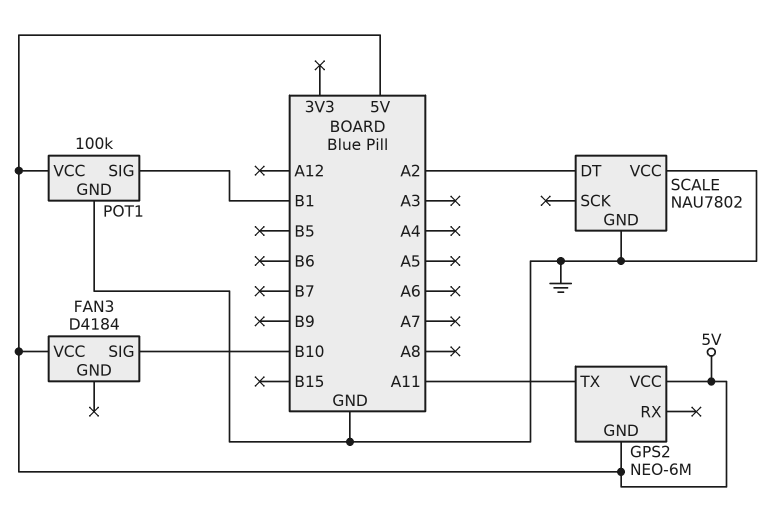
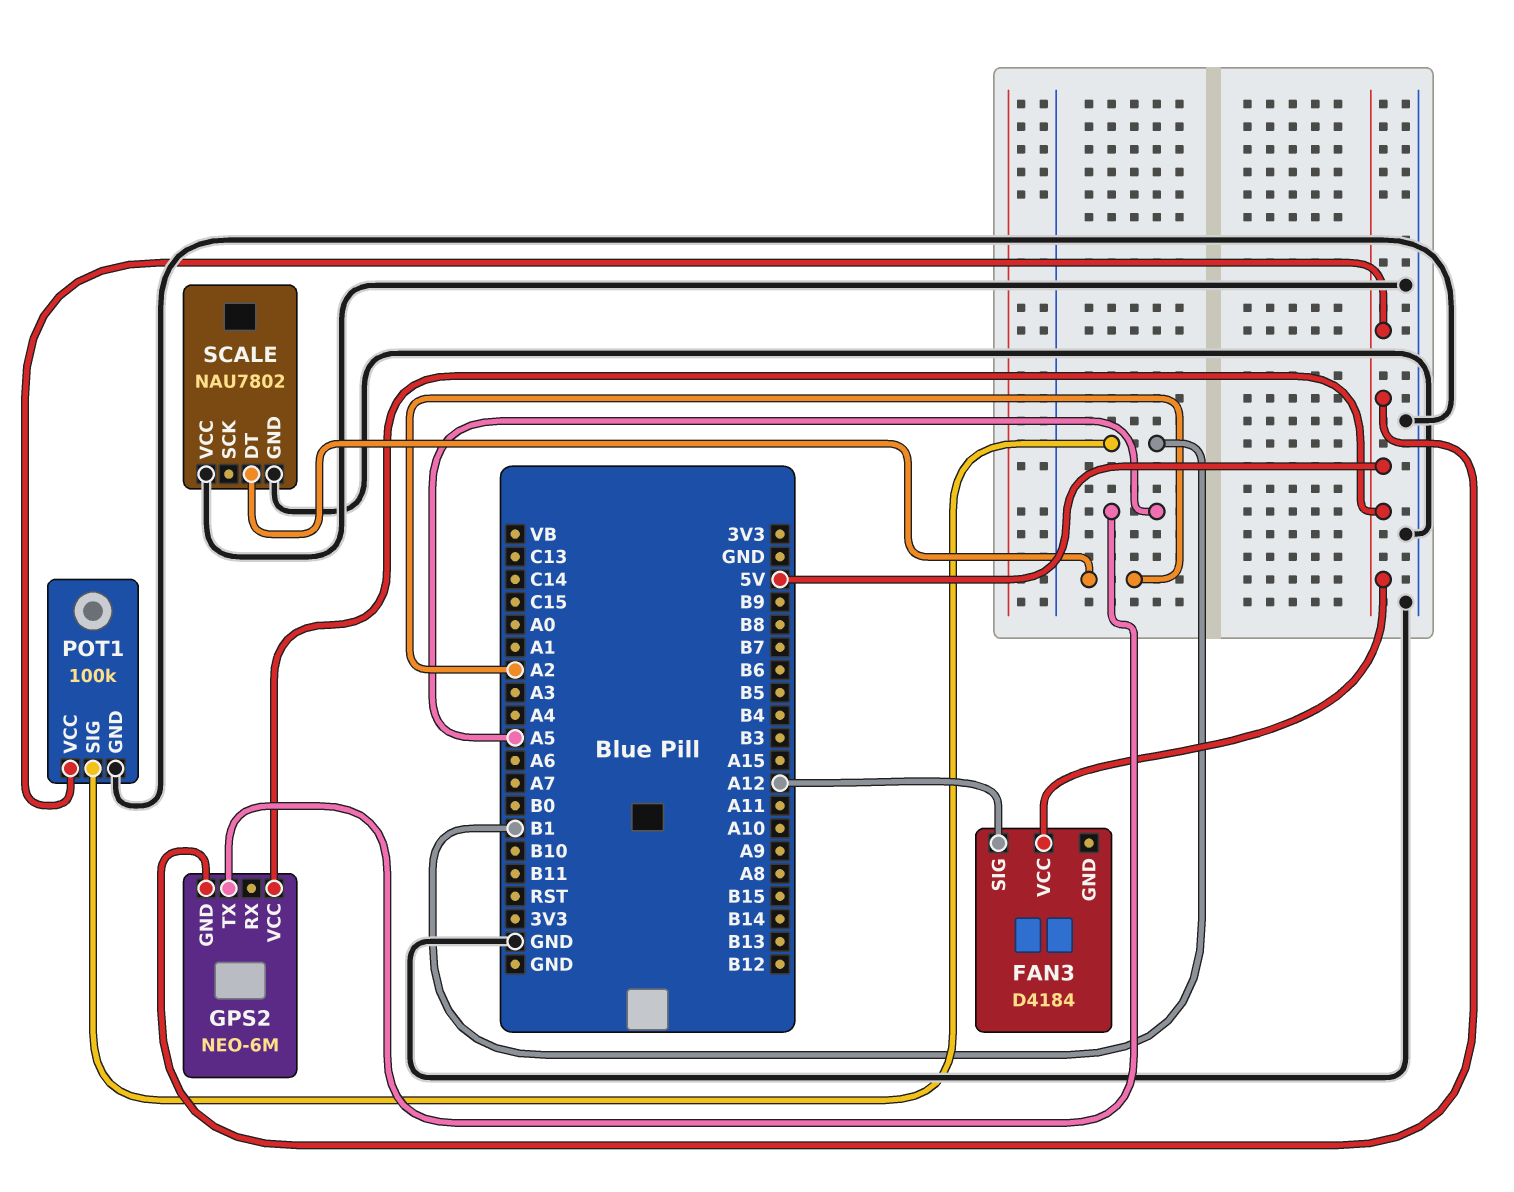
FAN3 pin SIG: B10 -> A12
GPS2 pin TX: A11 -> A5

